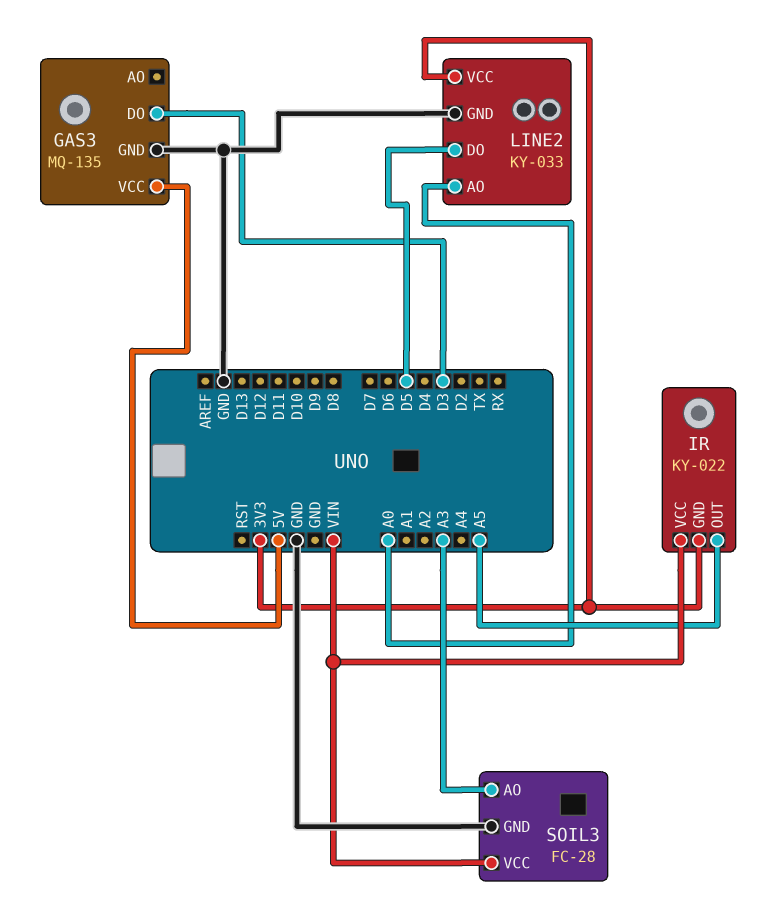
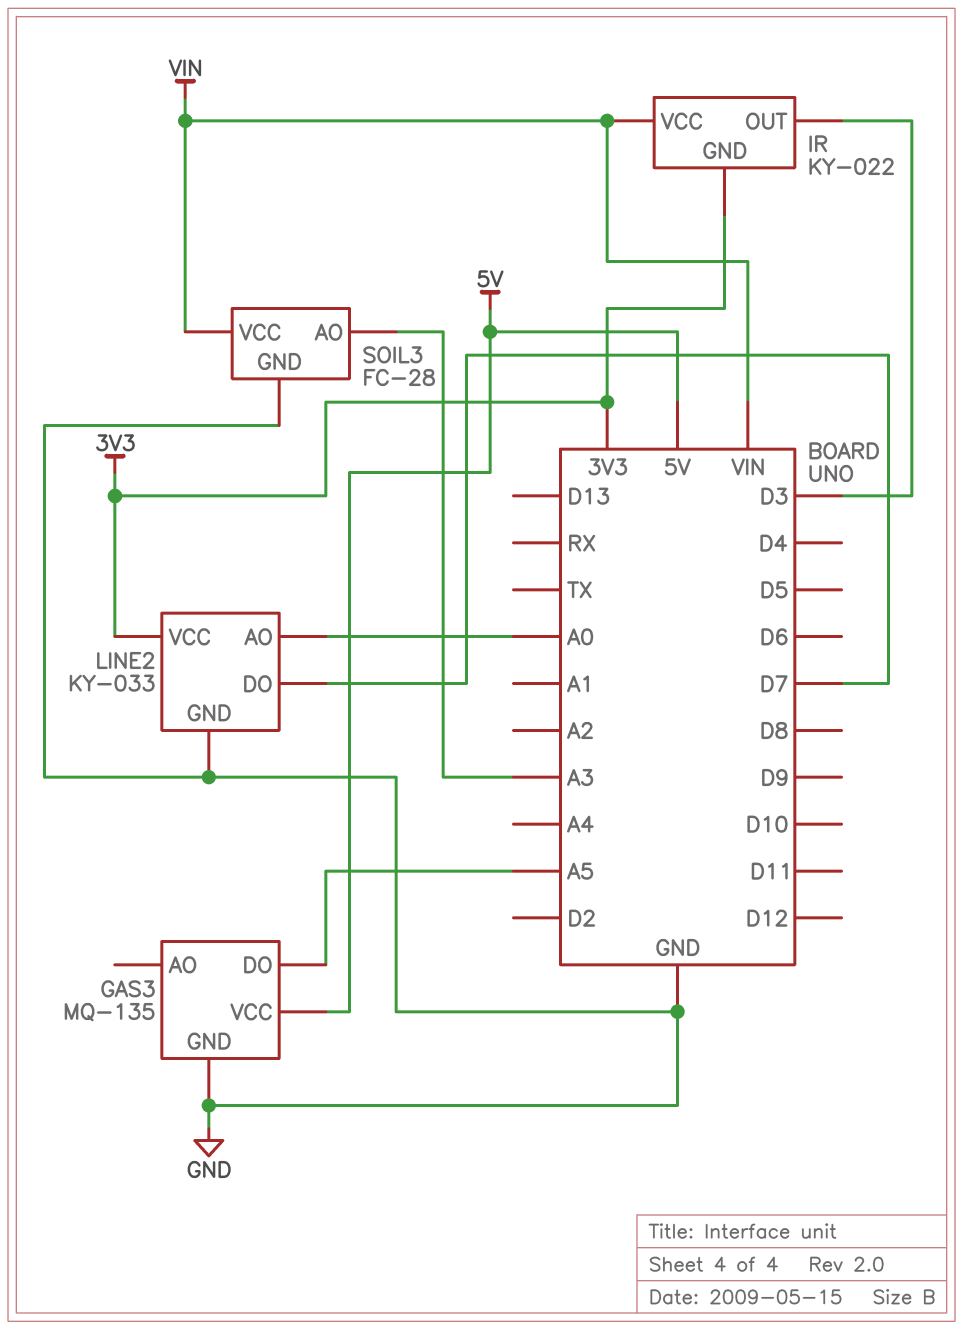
GAS3 pin DO: D3 -> A5
IR pin OUT: A5 -> D3
LINE2 pin DO: D5 -> D7

